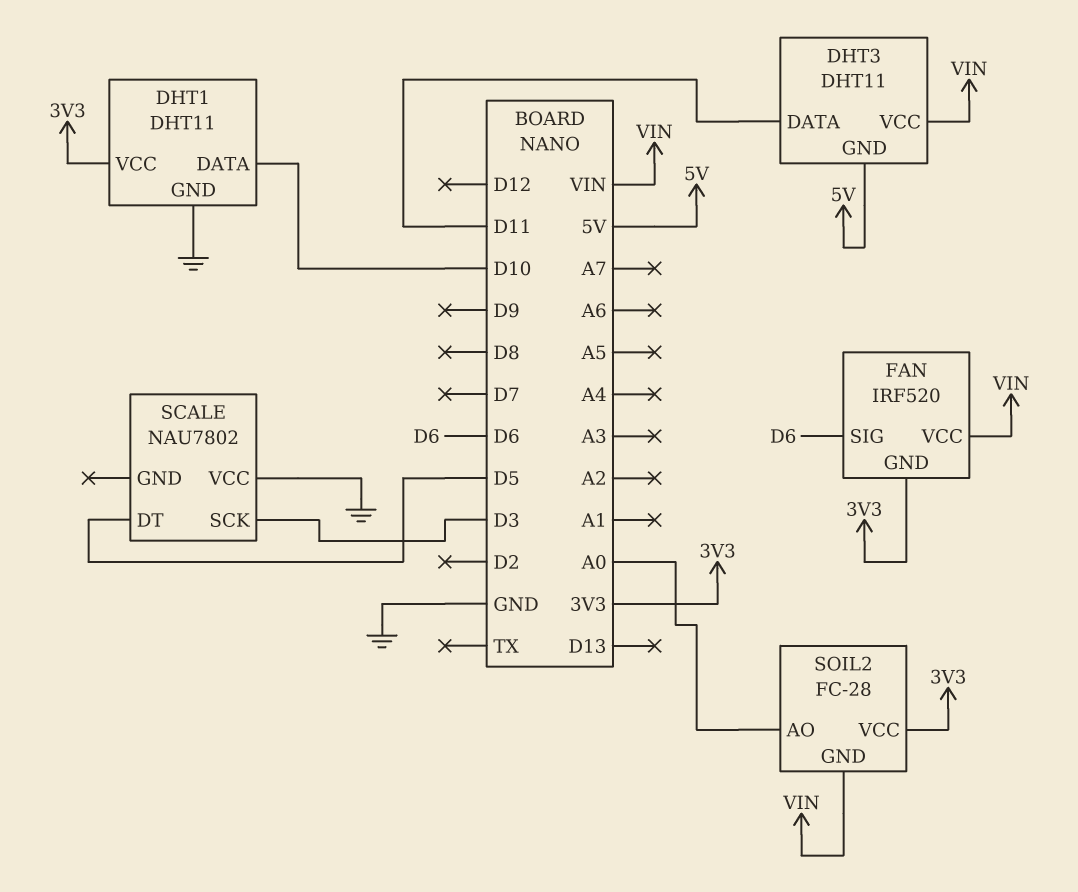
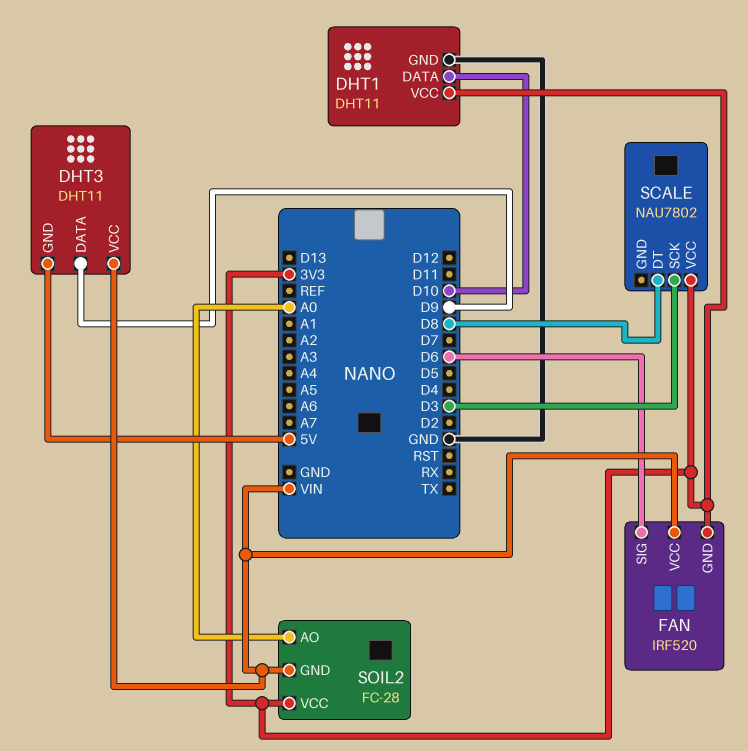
DHT3 pin DATA: D11 -> D9
SCALE pin DT: D5 -> D8
SCALE pin VCC: GND -> 3V3

